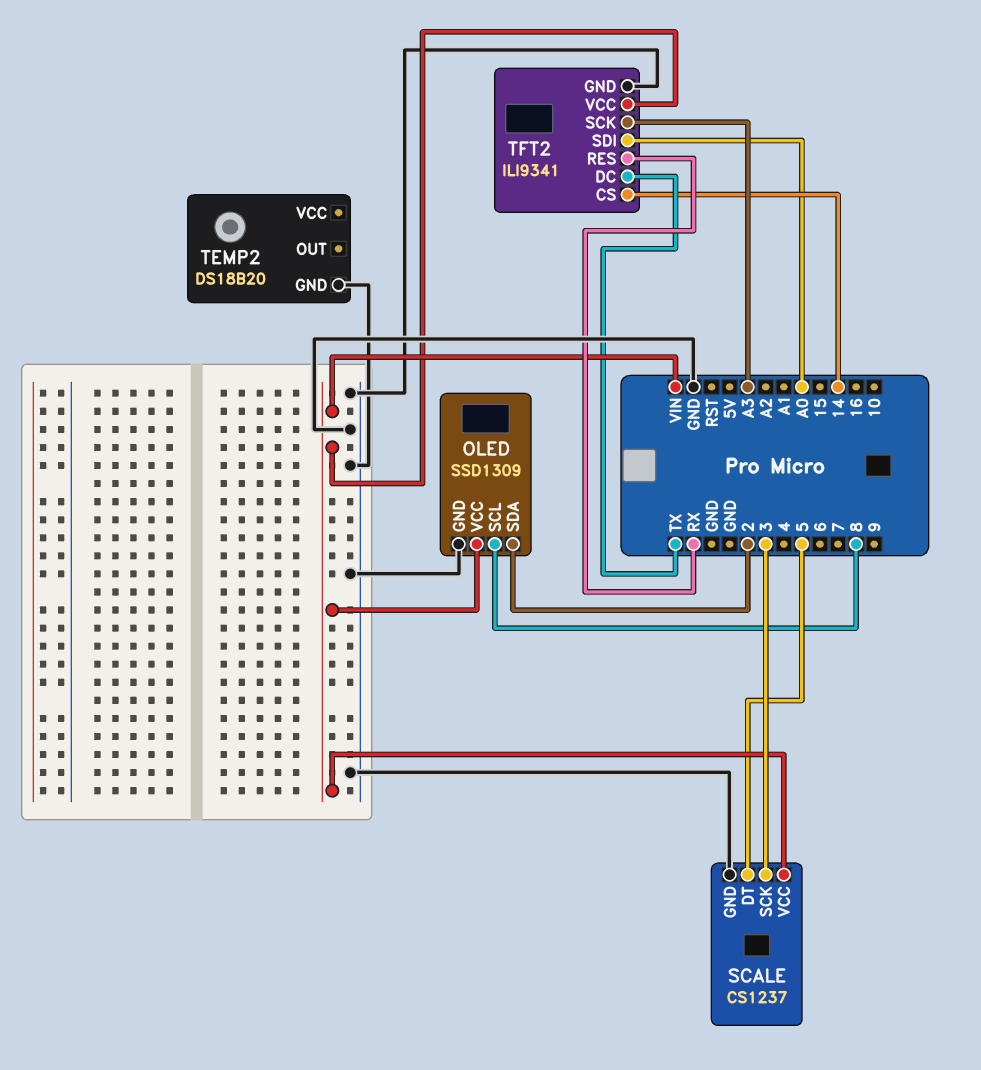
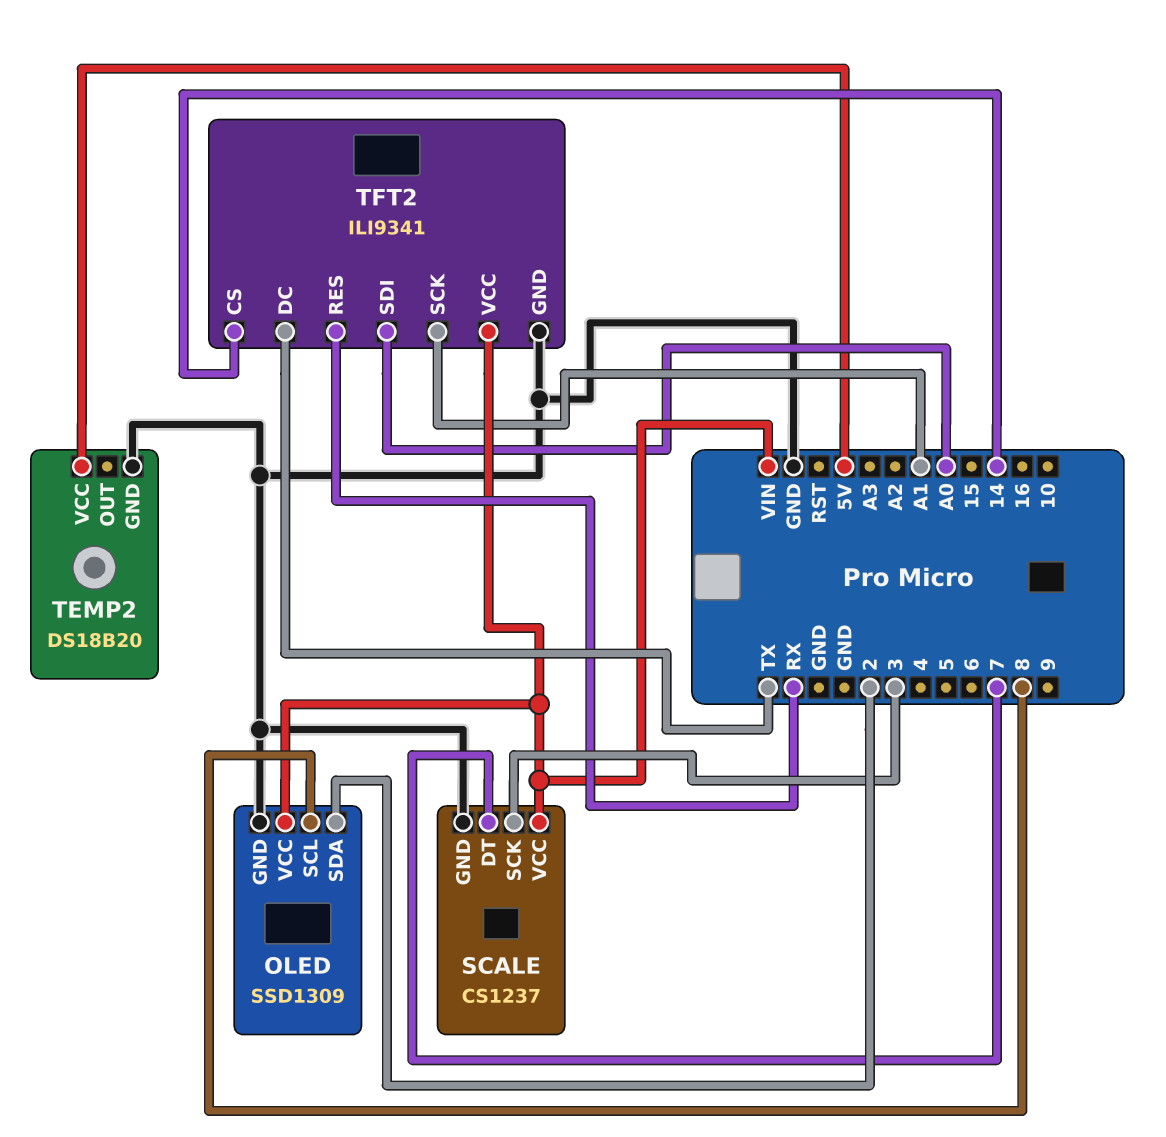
SCALE pin DT: 5 -> 7
TEMP2 pin VCC: none -> 5V
TFT2 pin SCK: A3 -> A1

